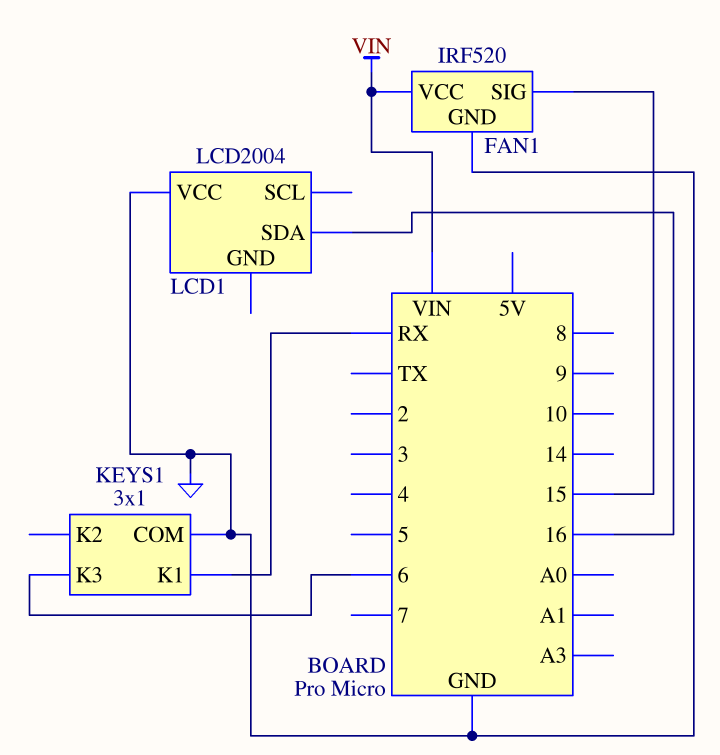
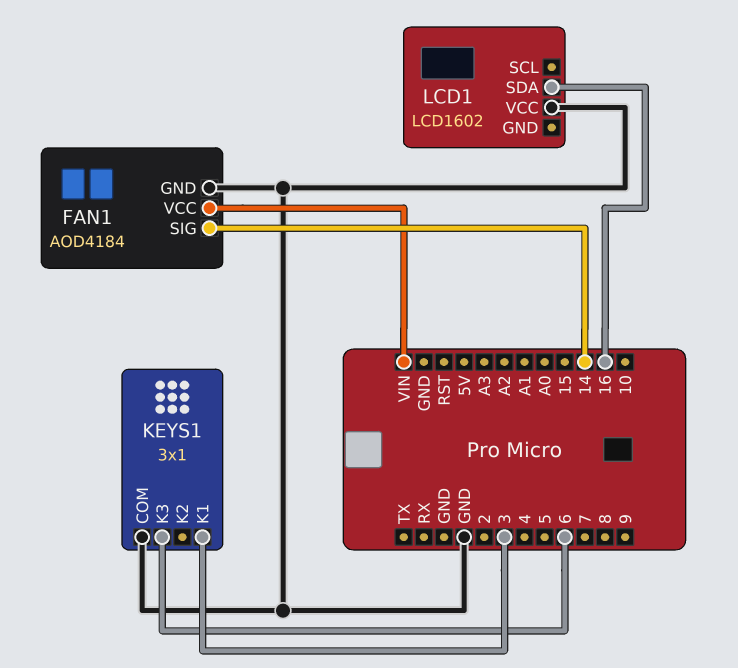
FAN1: IRF520 -> AOD4184
FAN1 pin SIG: 15 -> 14
KEYS1 pin K1: RX -> 3
LCD1: LCD2004 -> LCD1602

